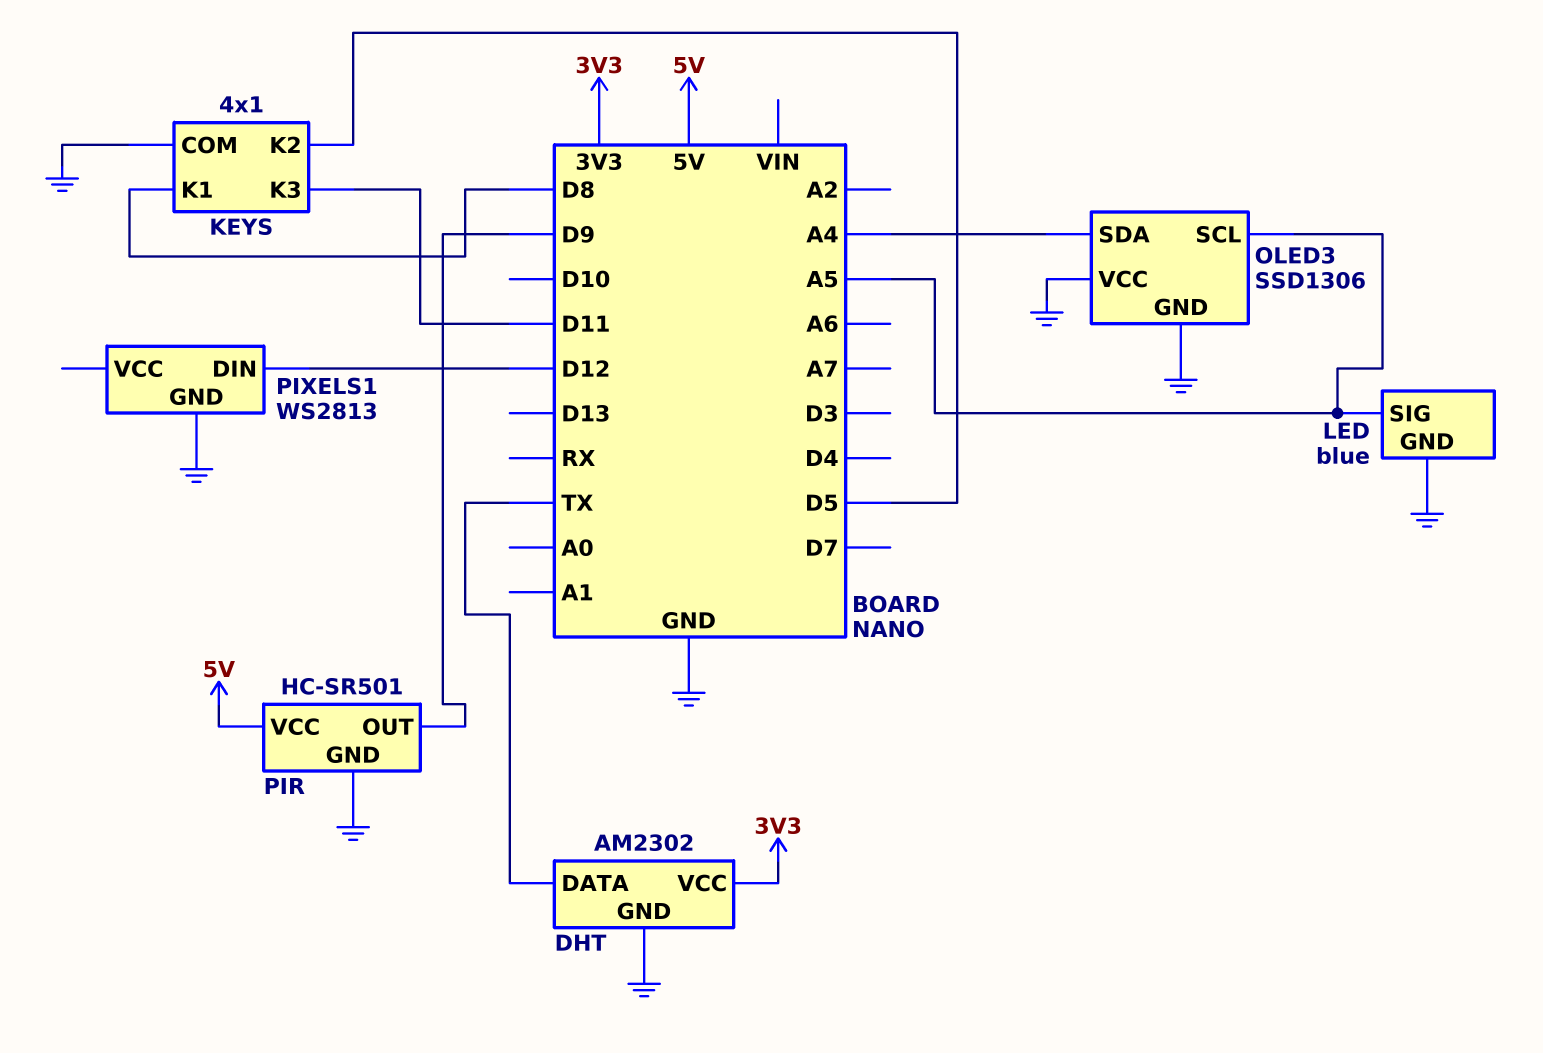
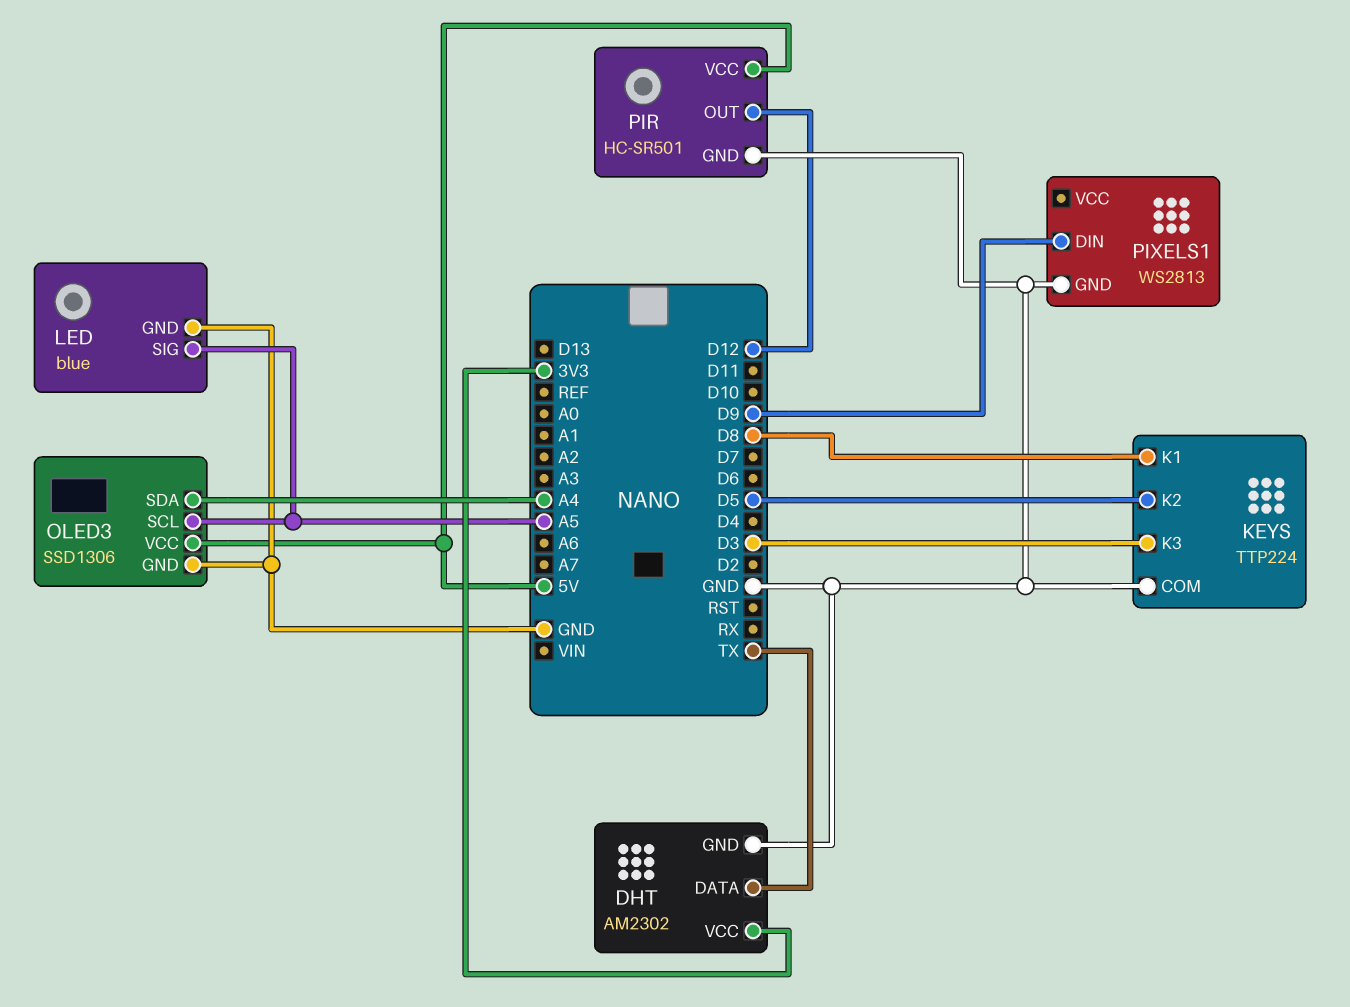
KEYS: 4x1 -> TTP224
KEYS pin K3: D11 -> D3
OLED3 pin VCC: GND -> 5V
PIR pin OUT: D9 -> D12
PIXELS1 pin DIN: D12 -> D9

